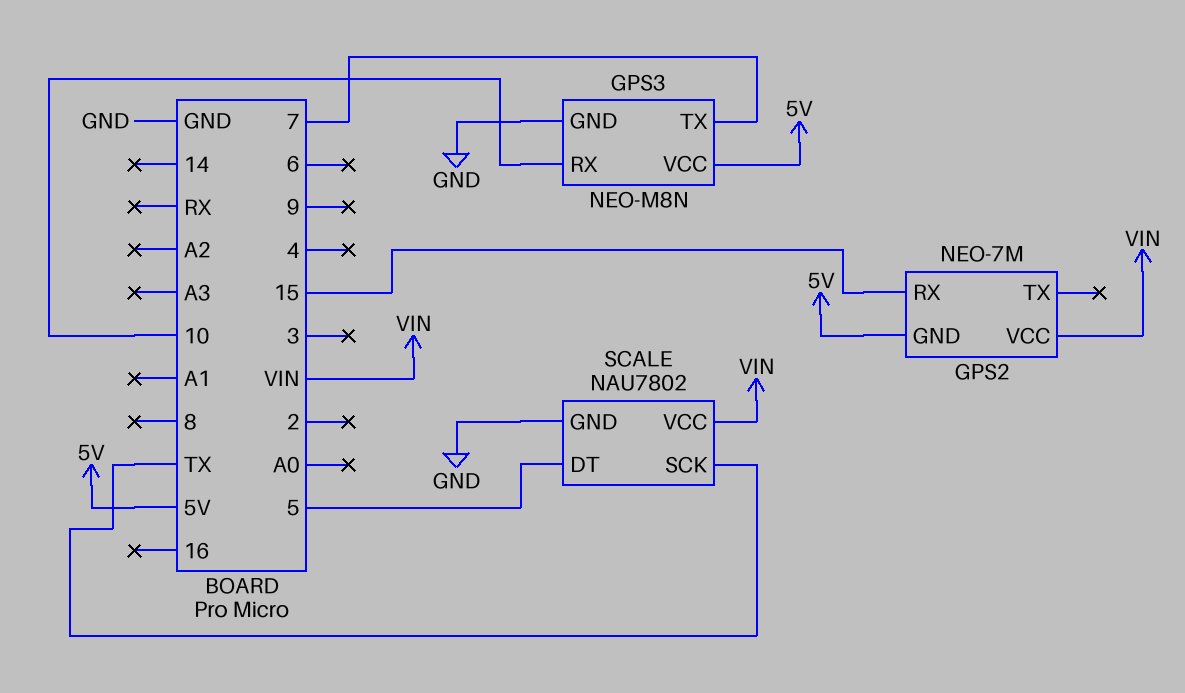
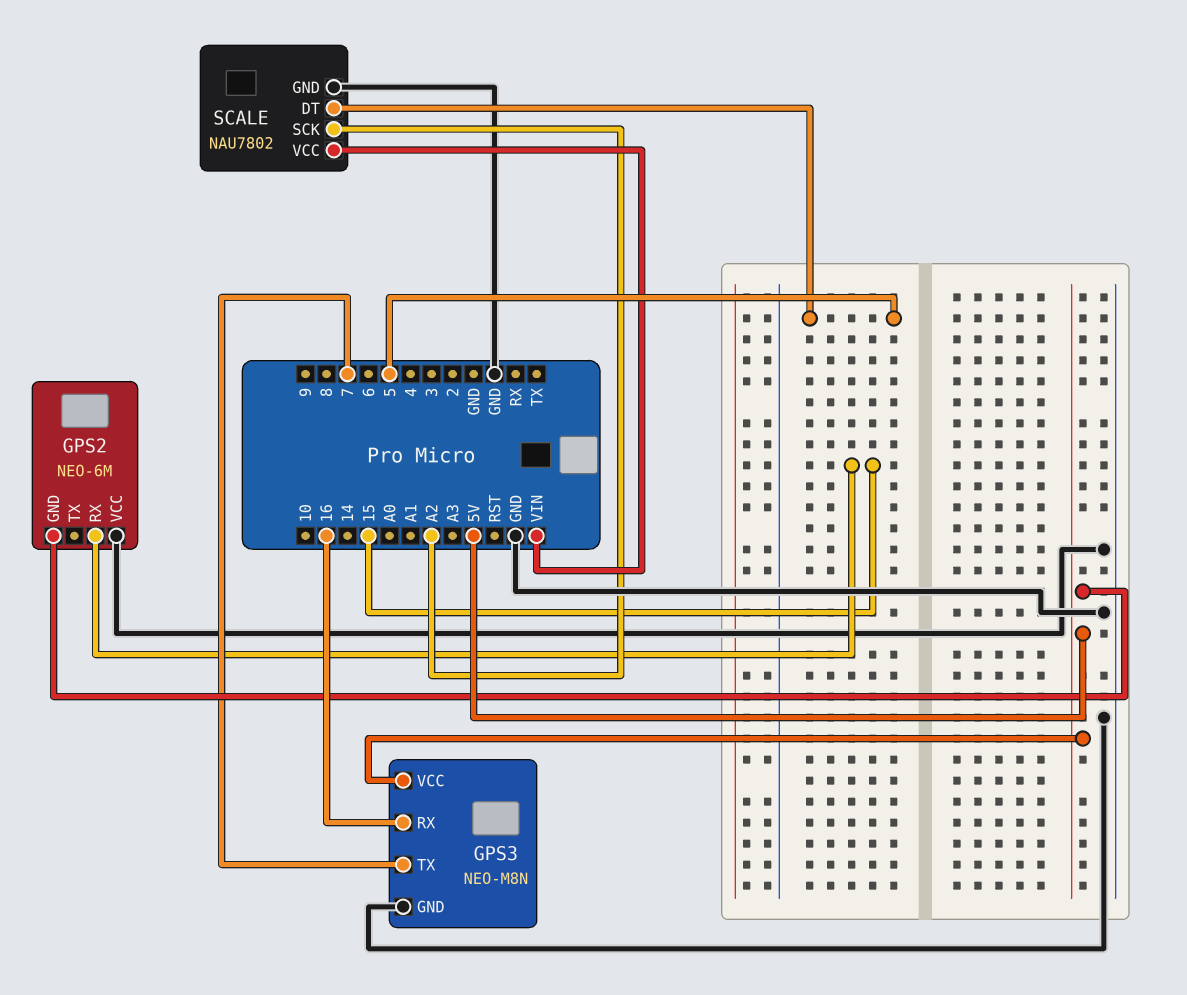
GPS2: NEO-7M -> NEO-6M
GPS2 pin VCC: VIN -> GND
GPS3 pin RX: 10 -> 16
SCALE pin SCK: TX -> A2

